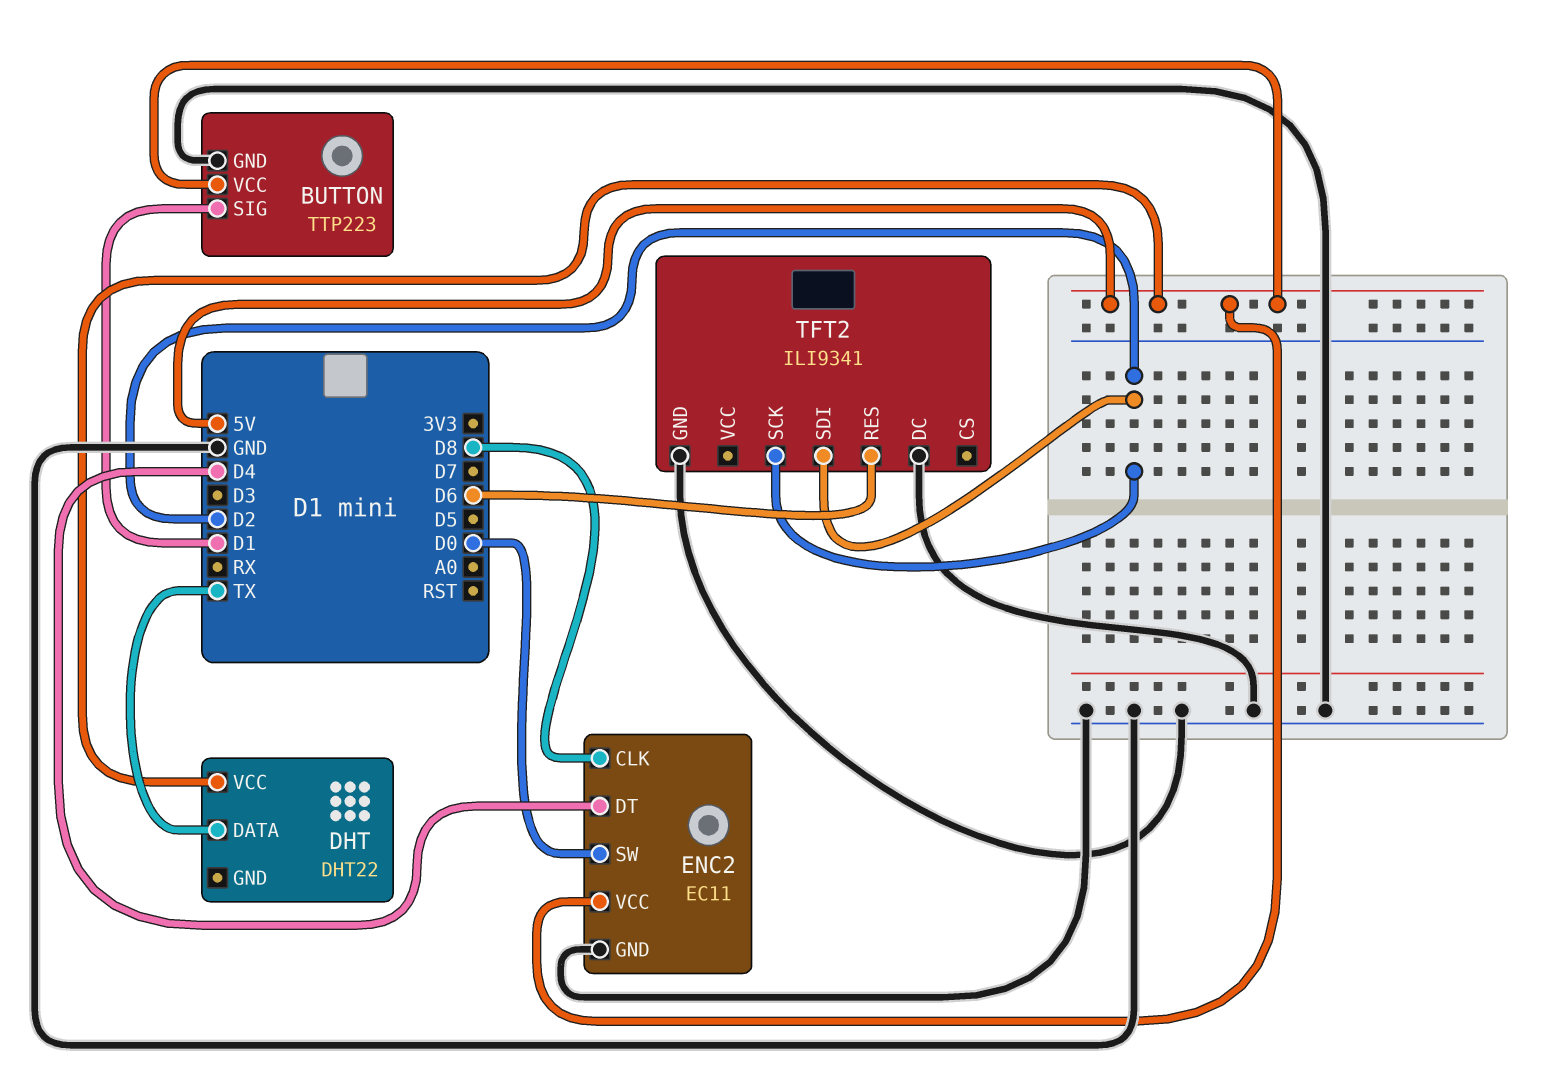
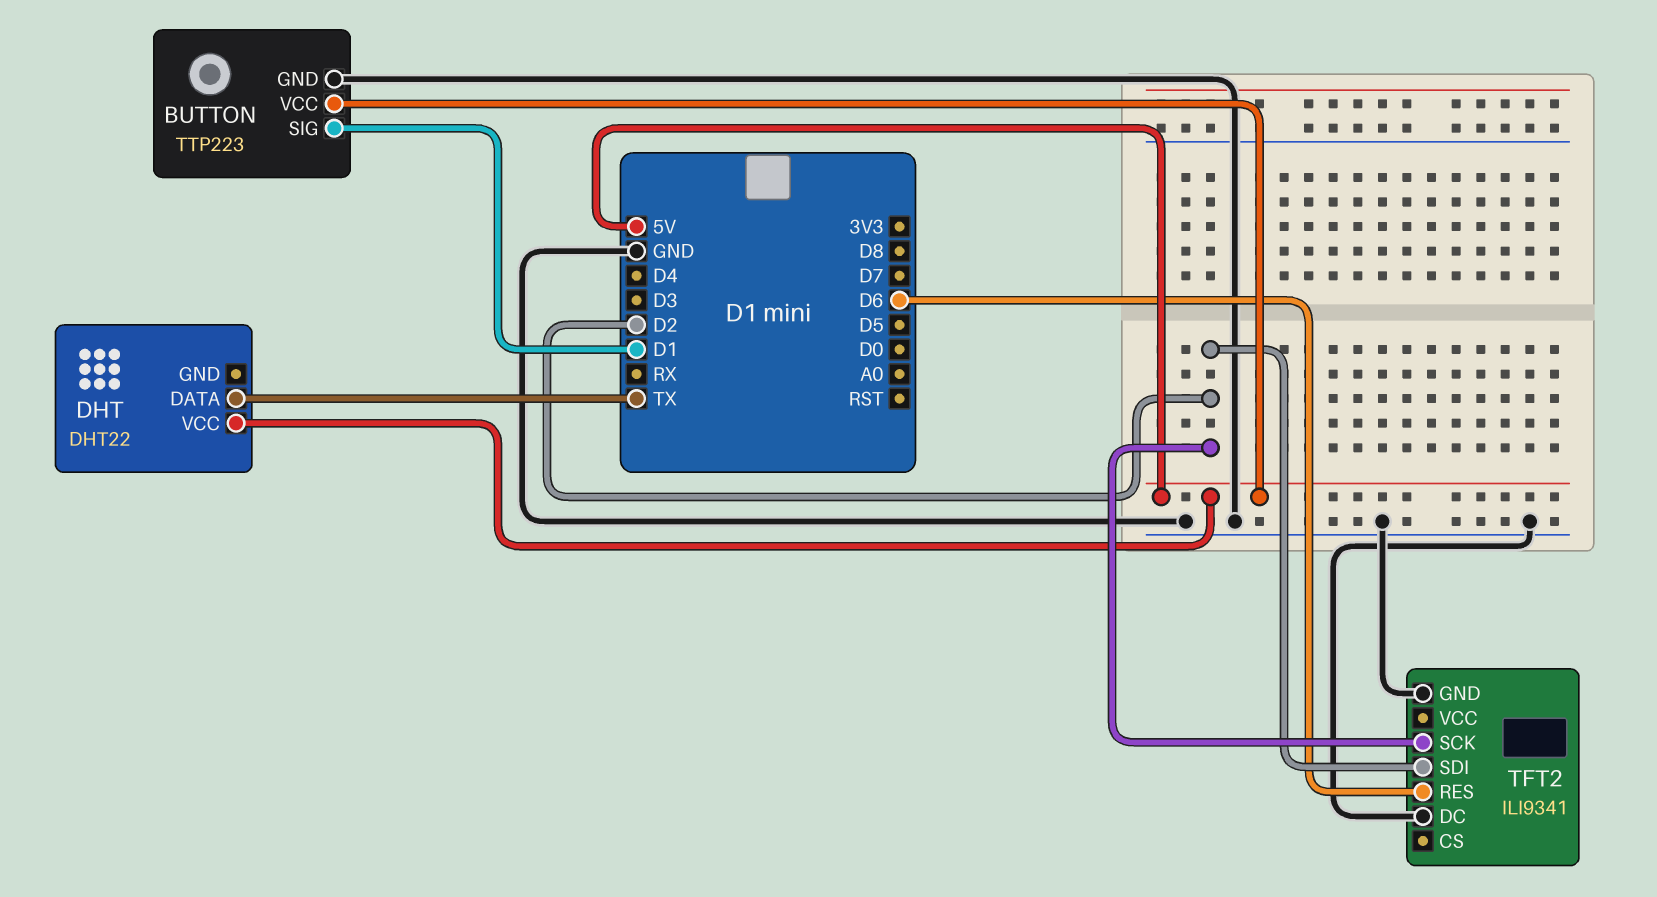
ENC2: EC11 -> none
ENC2 pin CLK: D8 -> none
ENC2 pin DT: D4 -> none
ENC2 pin GND: GND -> none
ENC2 pin SW: D0 -> none
ENC2 pin VCC: 5V -> none

